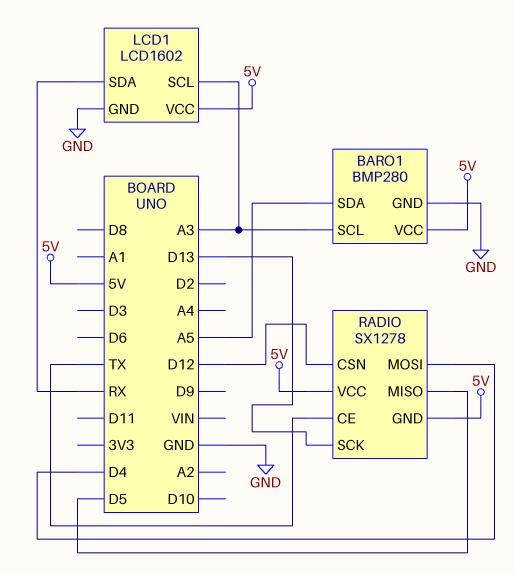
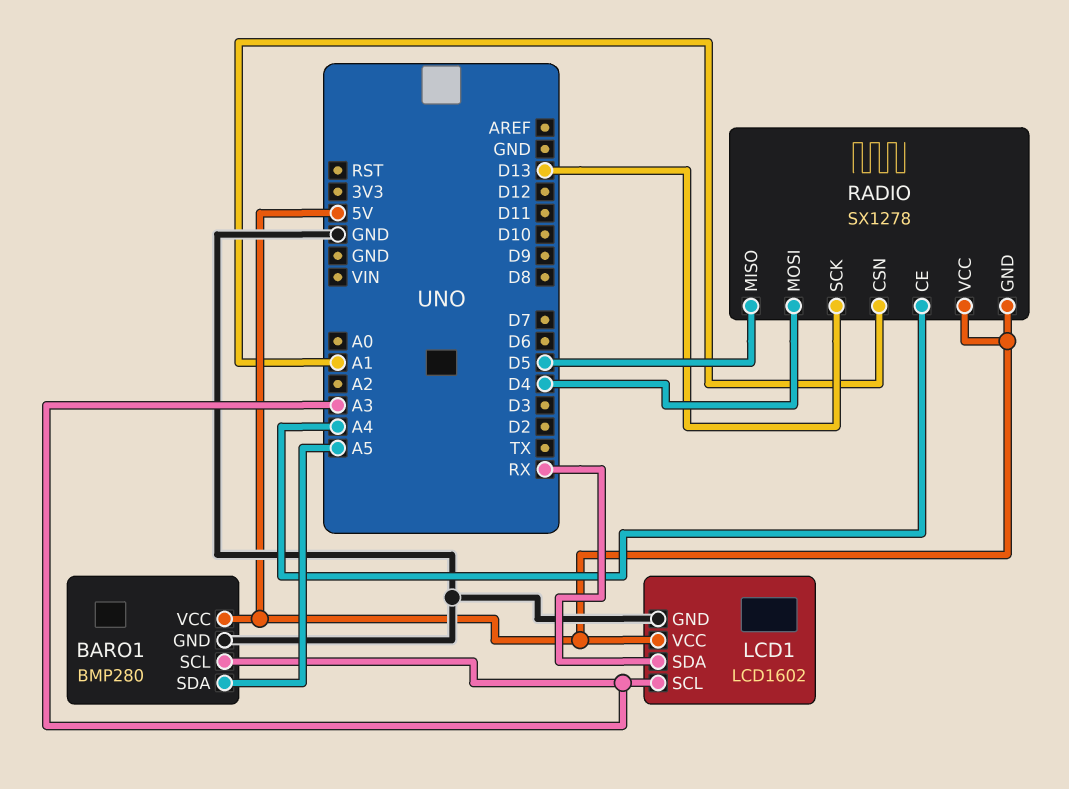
RADIO pin CE: TX -> A4
RADIO pin CSN: D12 -> A1

